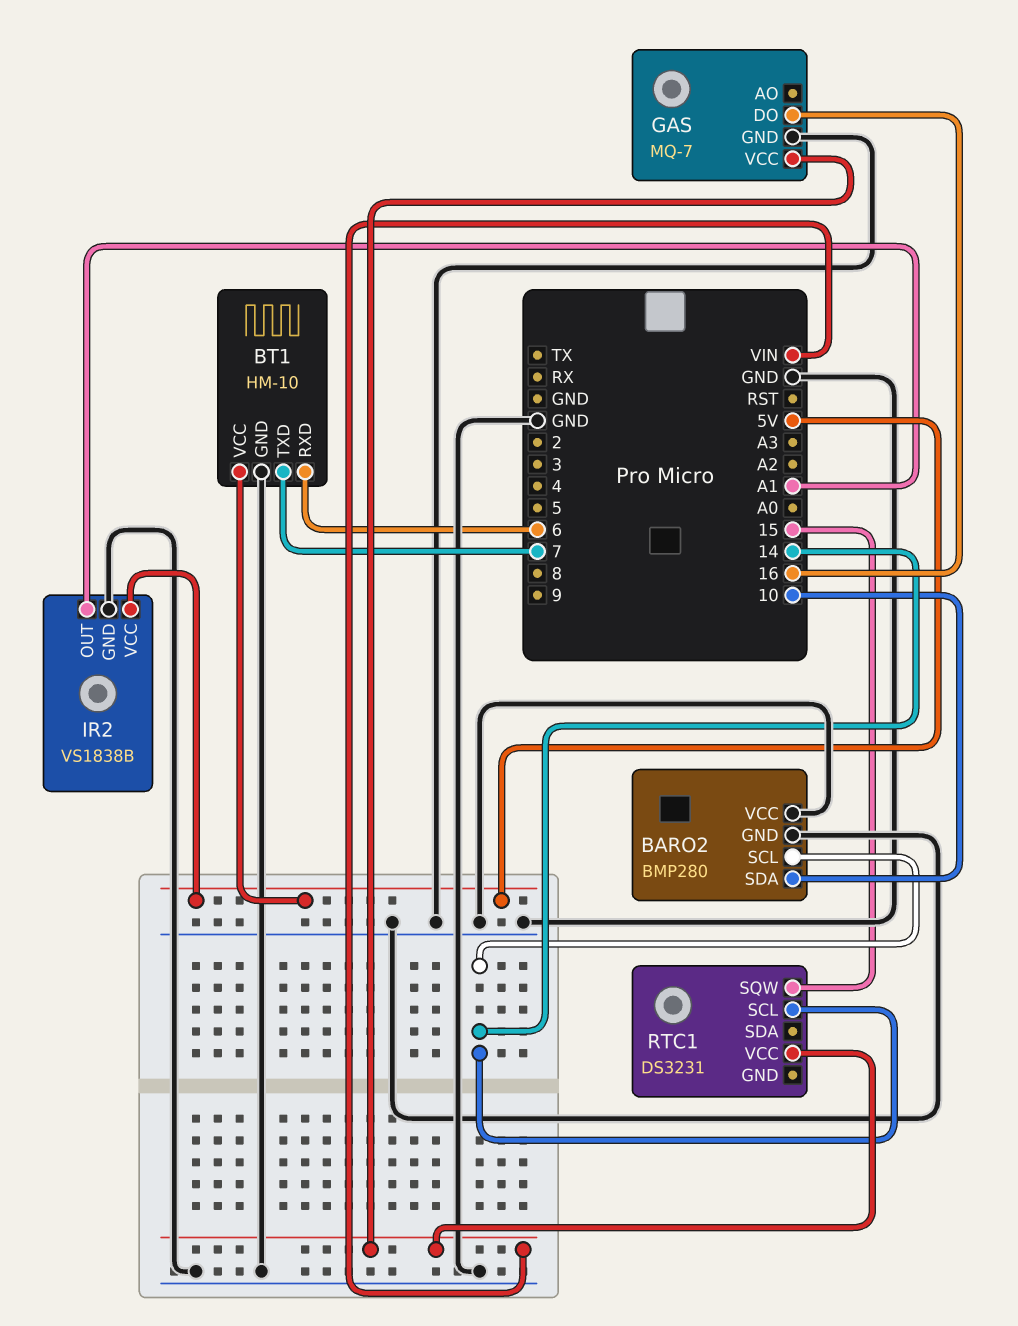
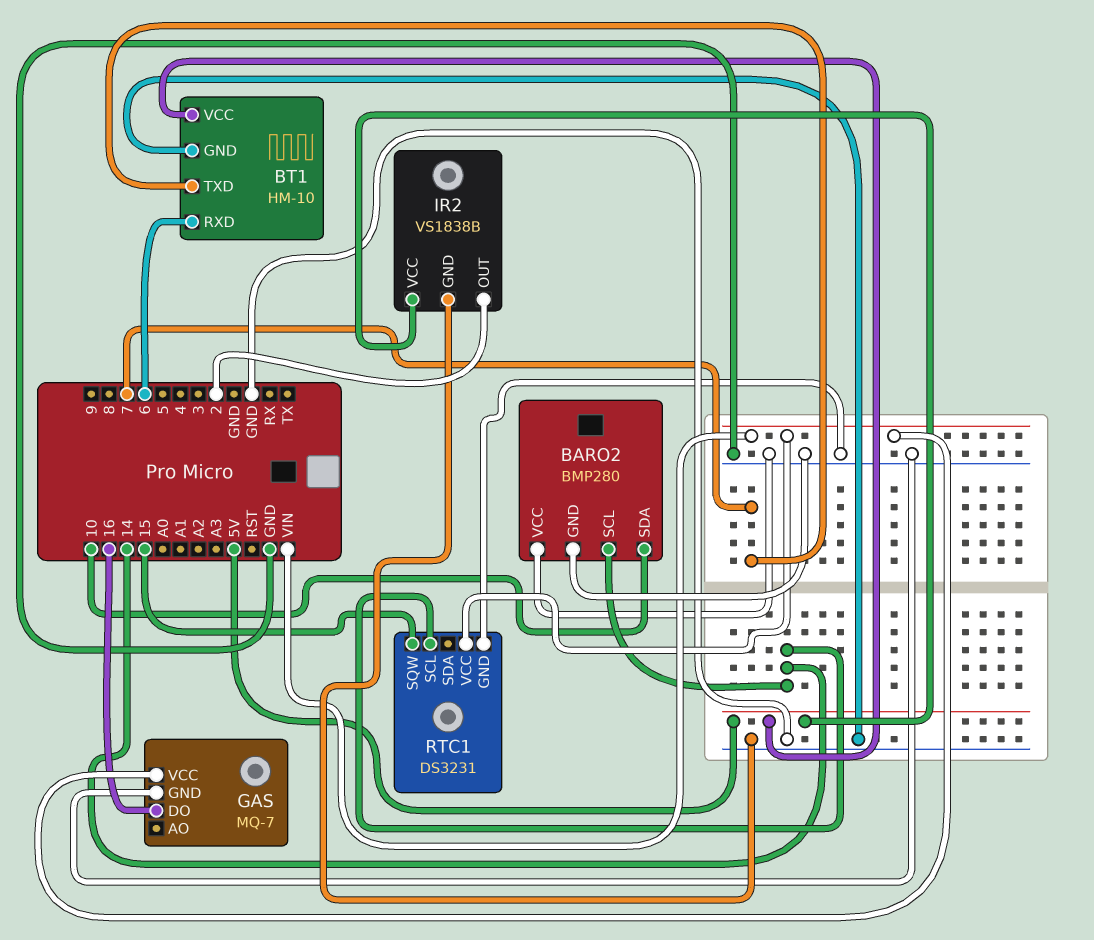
IR2 pin OUT: A1 -> 2
RTC1 pin GND: none -> GND

